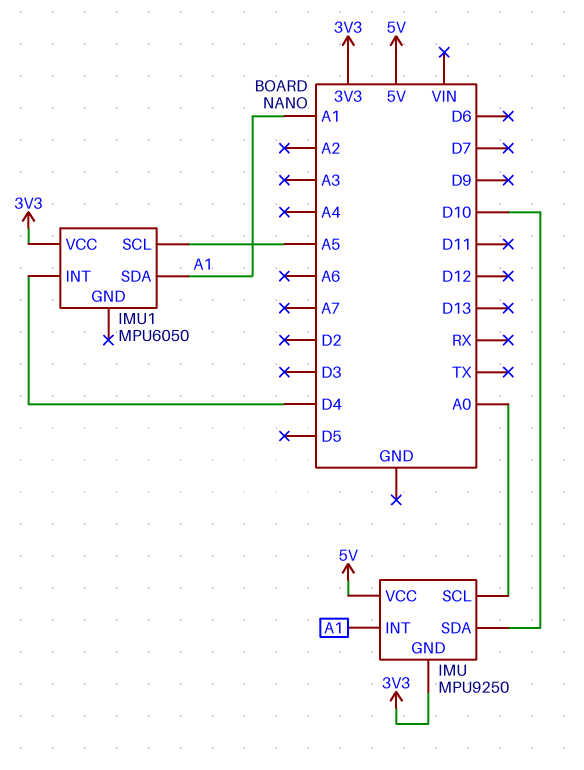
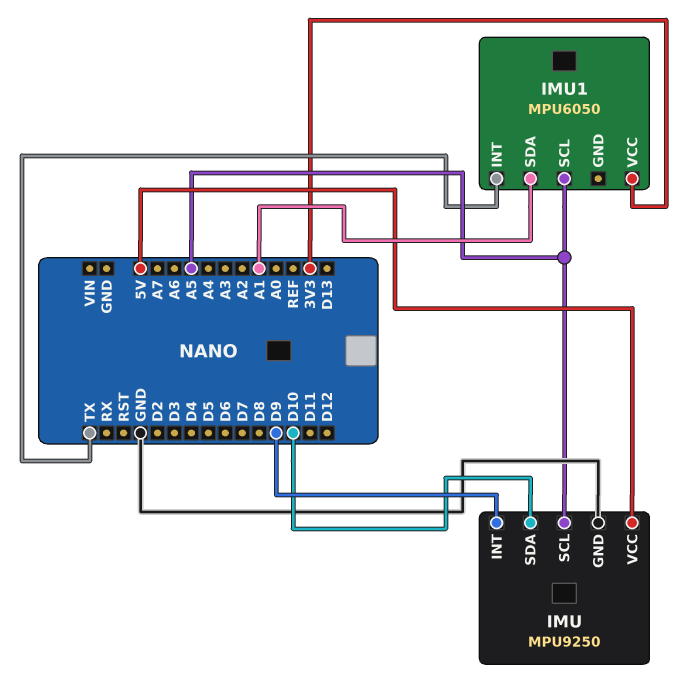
IMU pin GND: 3V3 -> GND
IMU pin INT: A1 -> D9
IMU pin SCL: A0 -> A5
IMU1 pin INT: D4 -> TX

